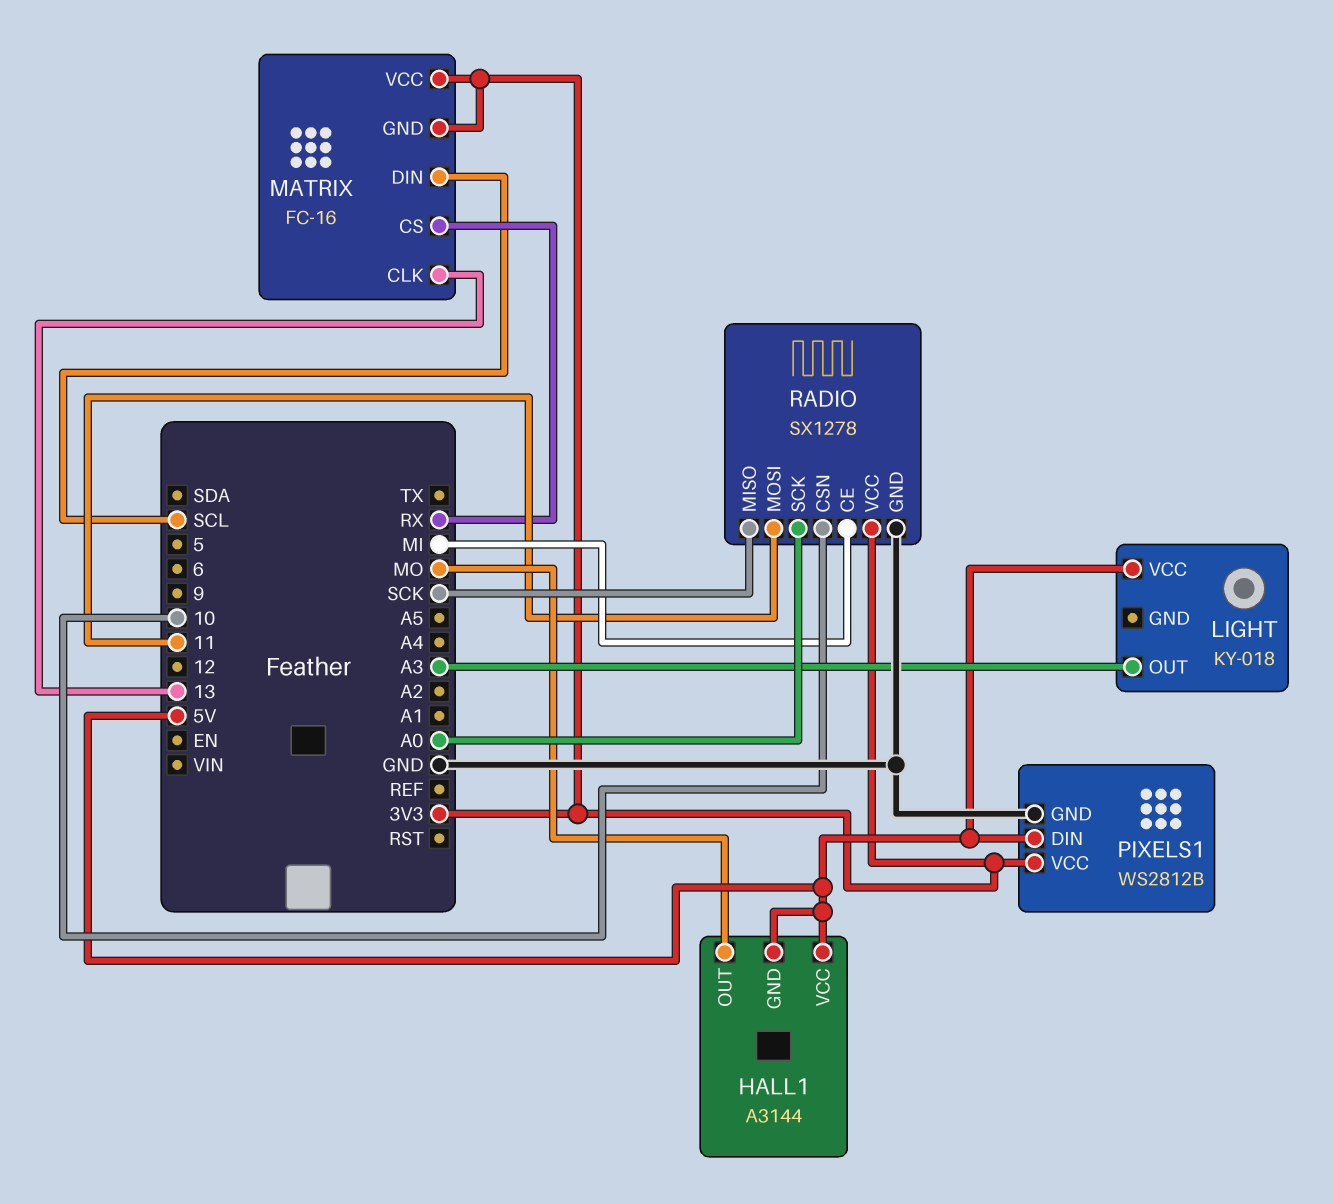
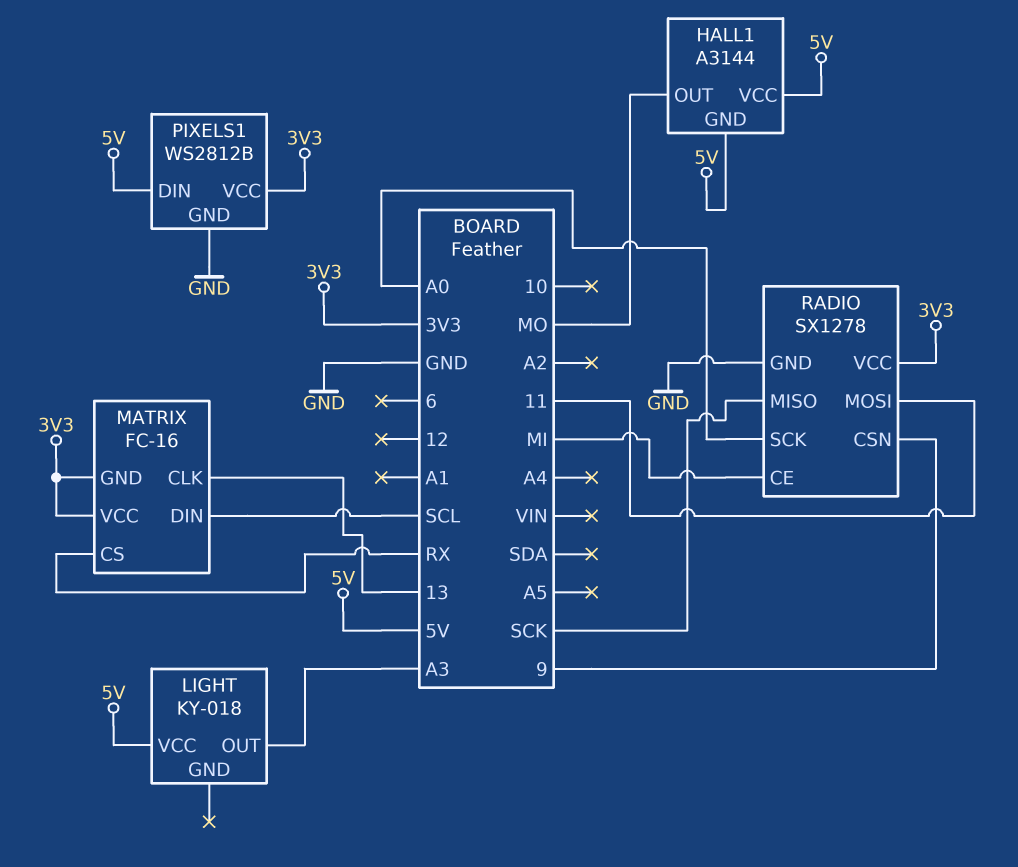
RADIO pin CSN: 10 -> 9

